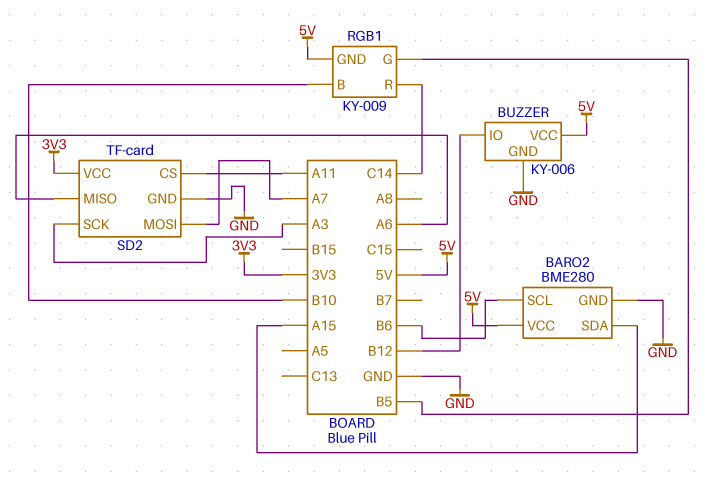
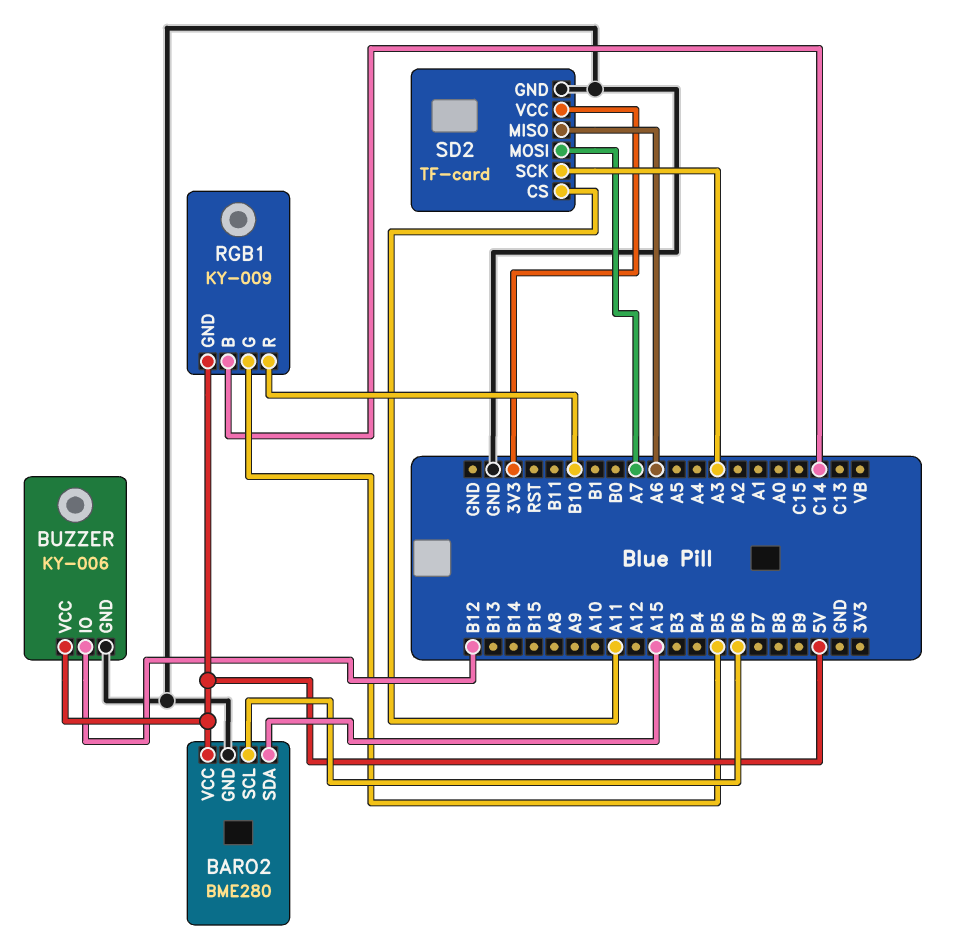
RGB1 pin B: B10 -> C14
RGB1 pin R: C14 -> B10

